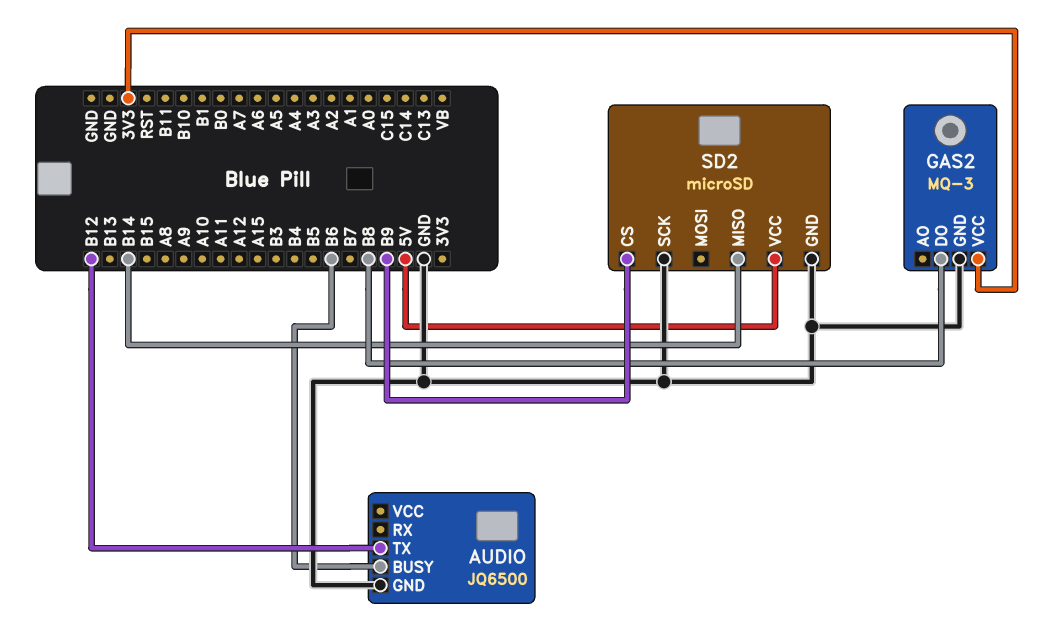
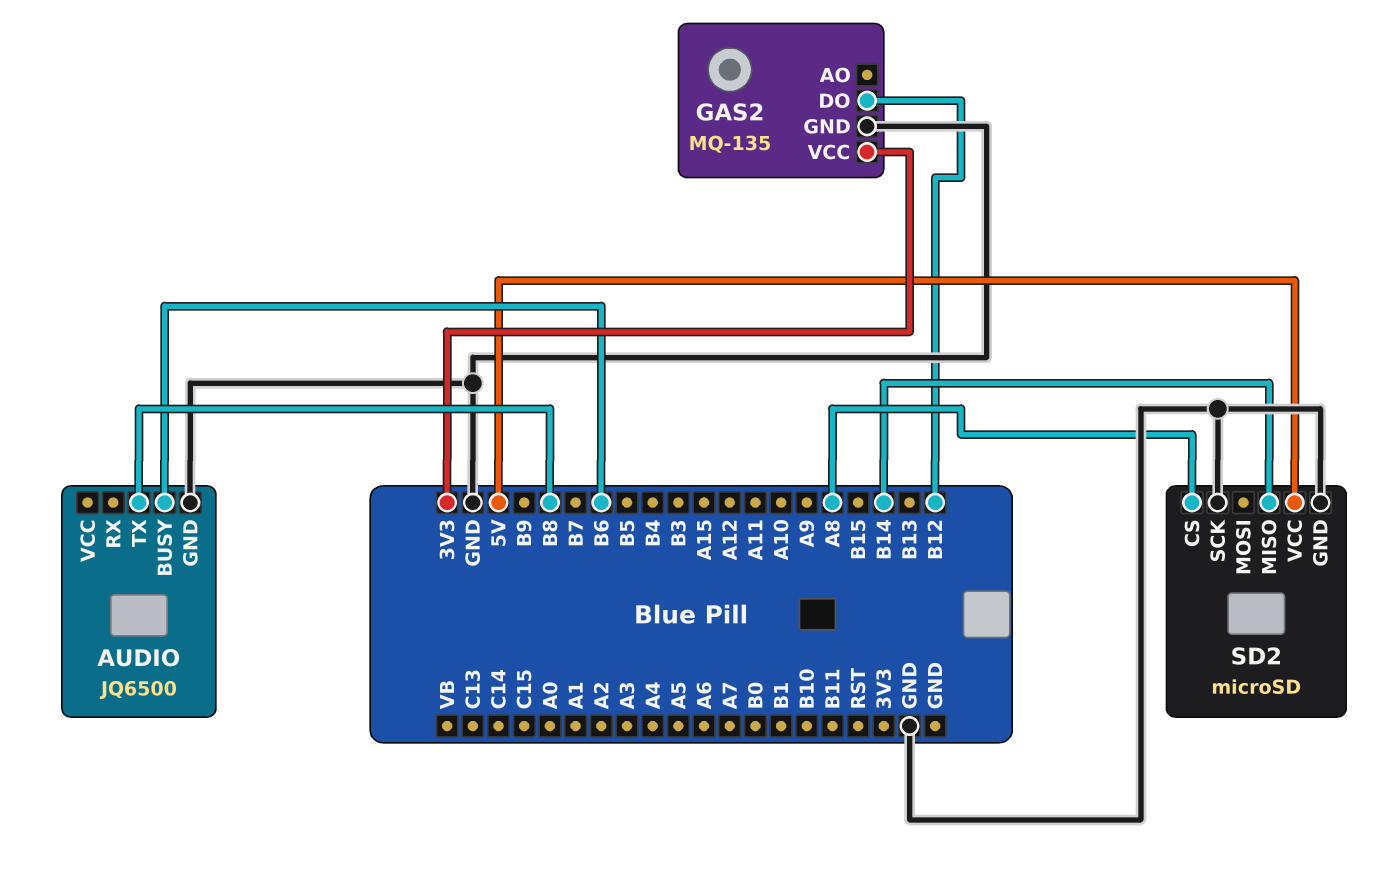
AUDIO pin TX: B12 -> B8
GAS2: MQ-3 -> MQ-135
GAS2 pin DO: B8 -> B12
SD2 pin CS: B9 -> A8

